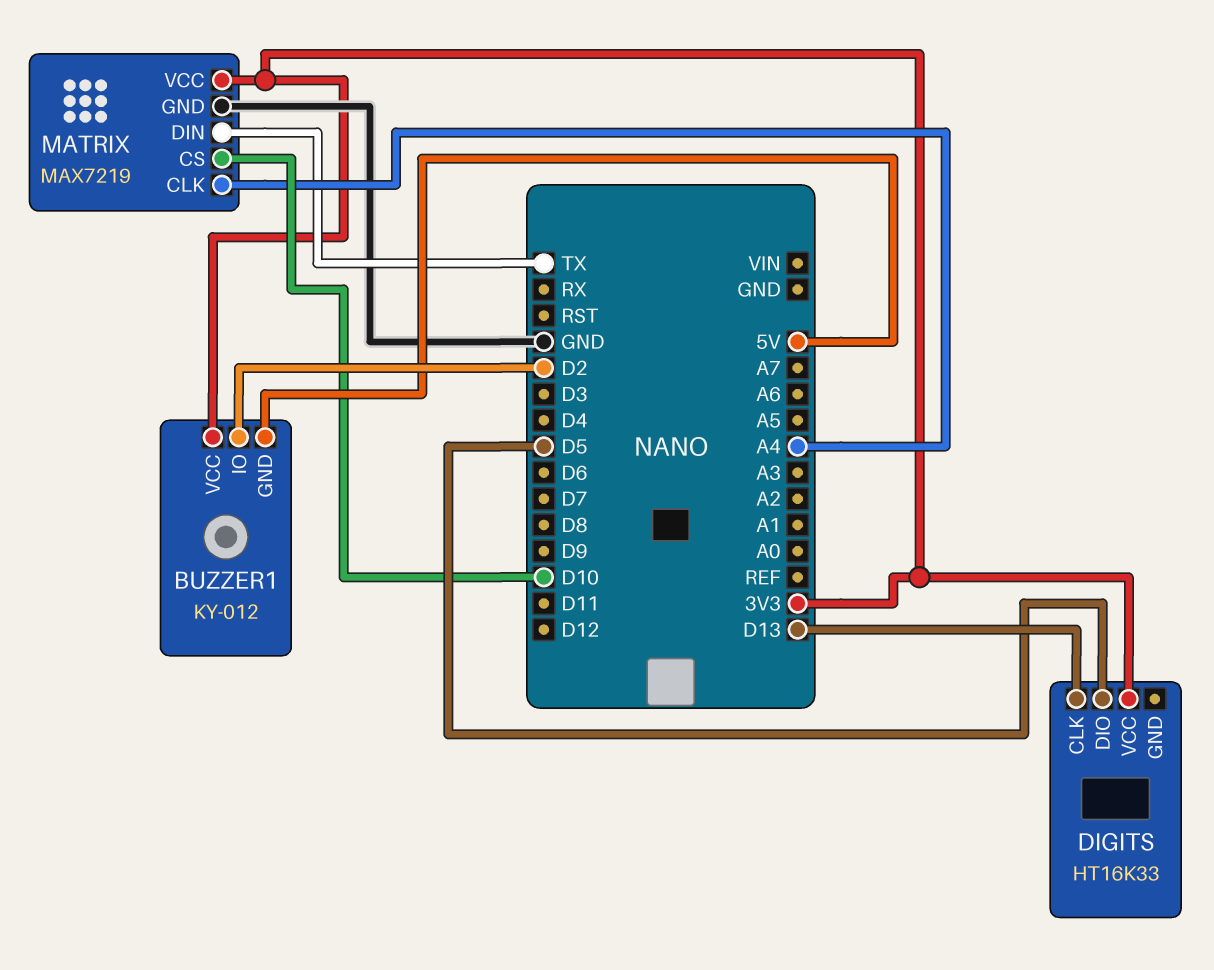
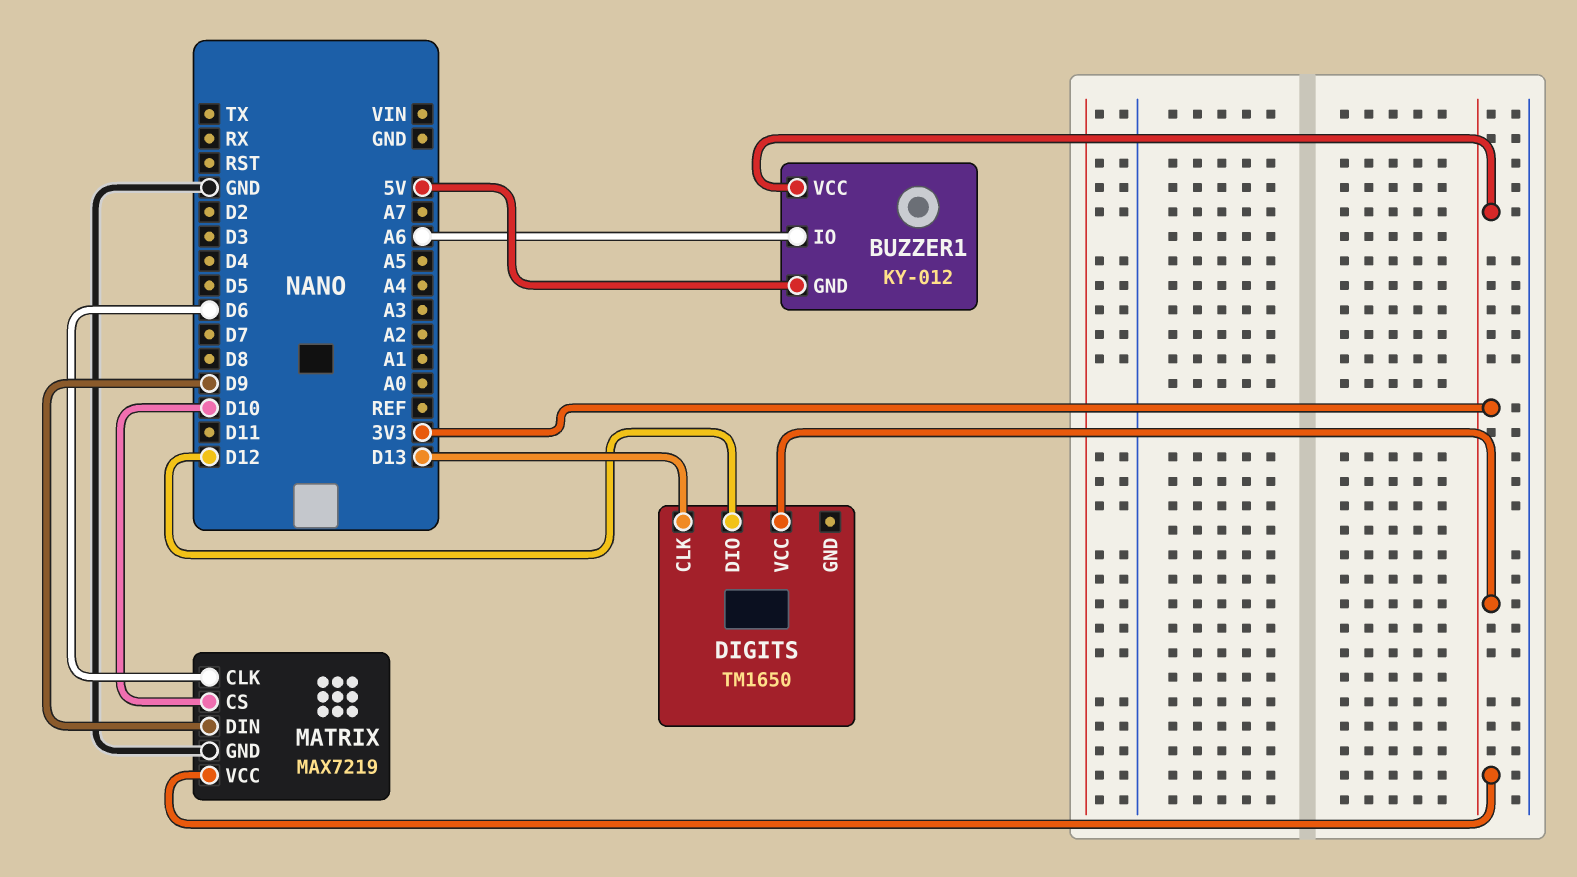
BUZZER1 pin IO: D2 -> A6
DIGITS: HT16K33 -> TM1650
DIGITS pin DIO: D5 -> D12
MATRIX pin CLK: A4 -> D6
MATRIX pin DIN: TX -> D9

